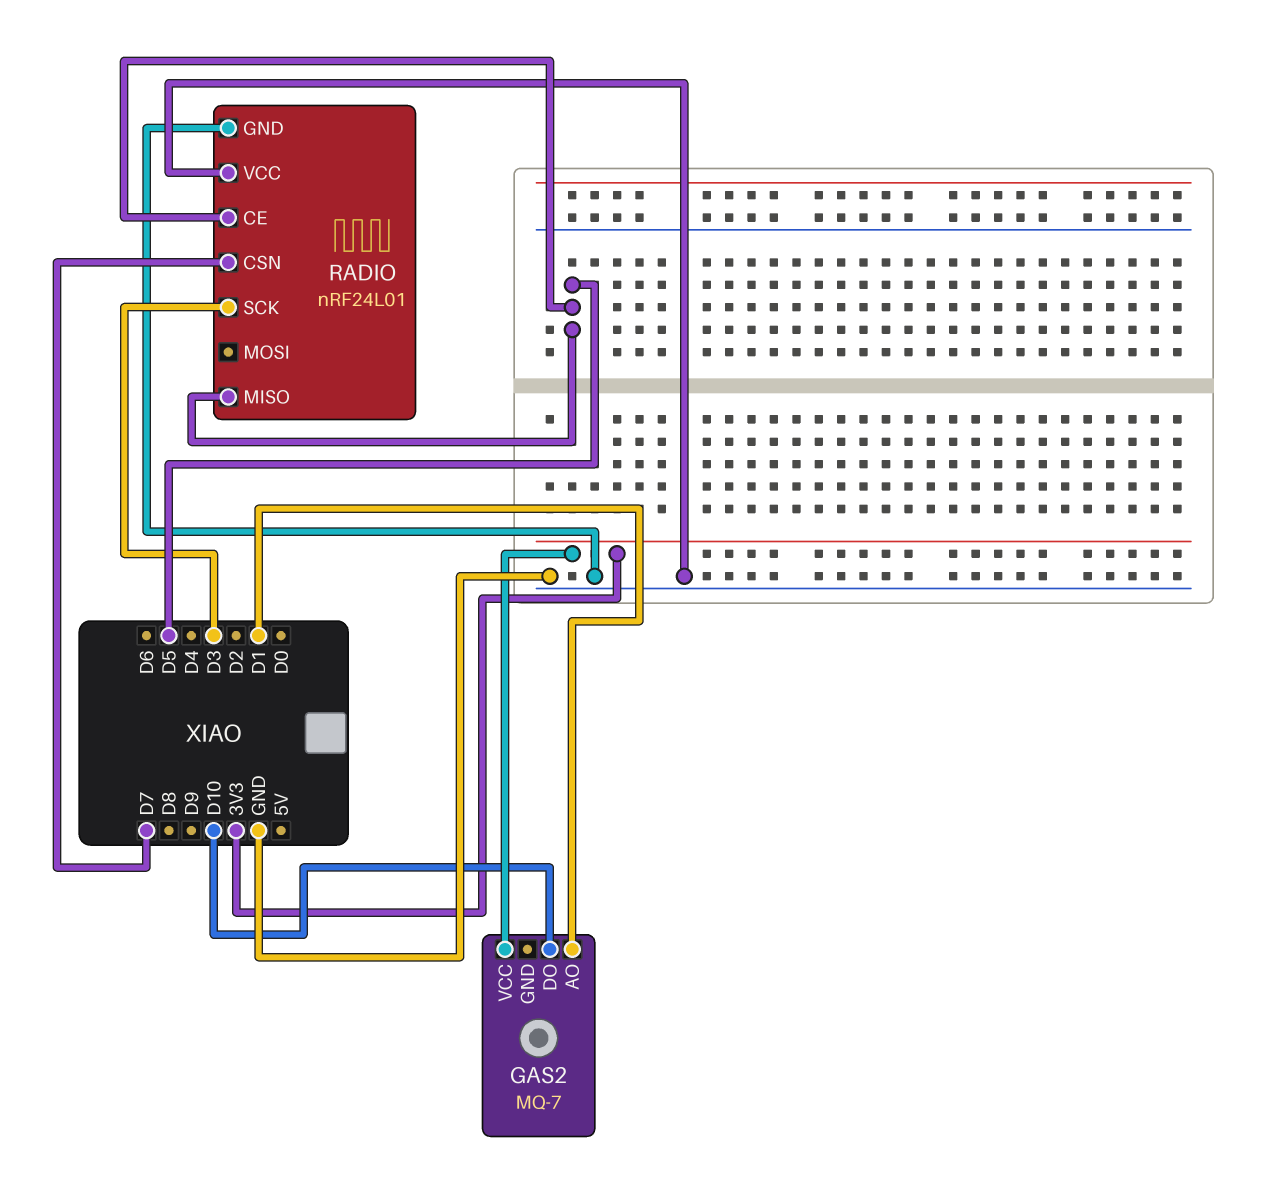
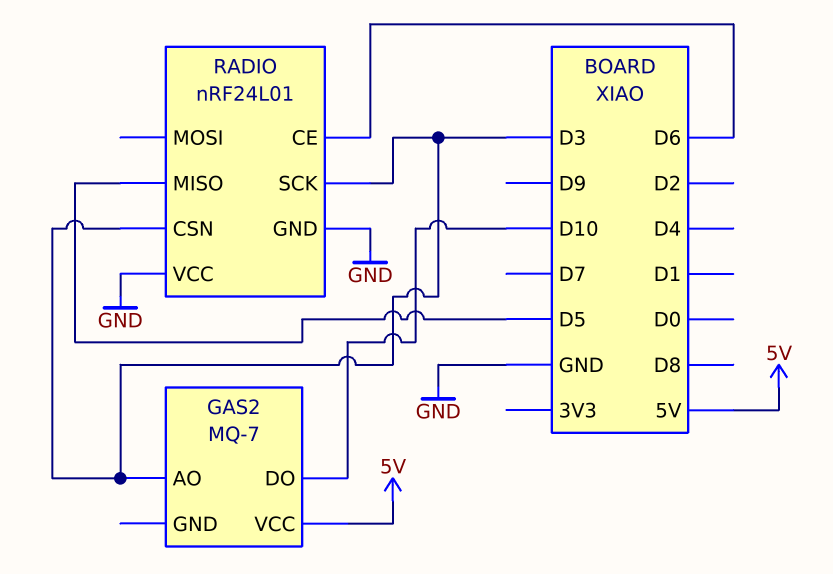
GAS2 pin AO: D1 -> D3
GAS2 pin VCC: 3V3 -> 5V
RADIO pin CE: D5 -> D6
RADIO pin CSN: D7 -> D3

